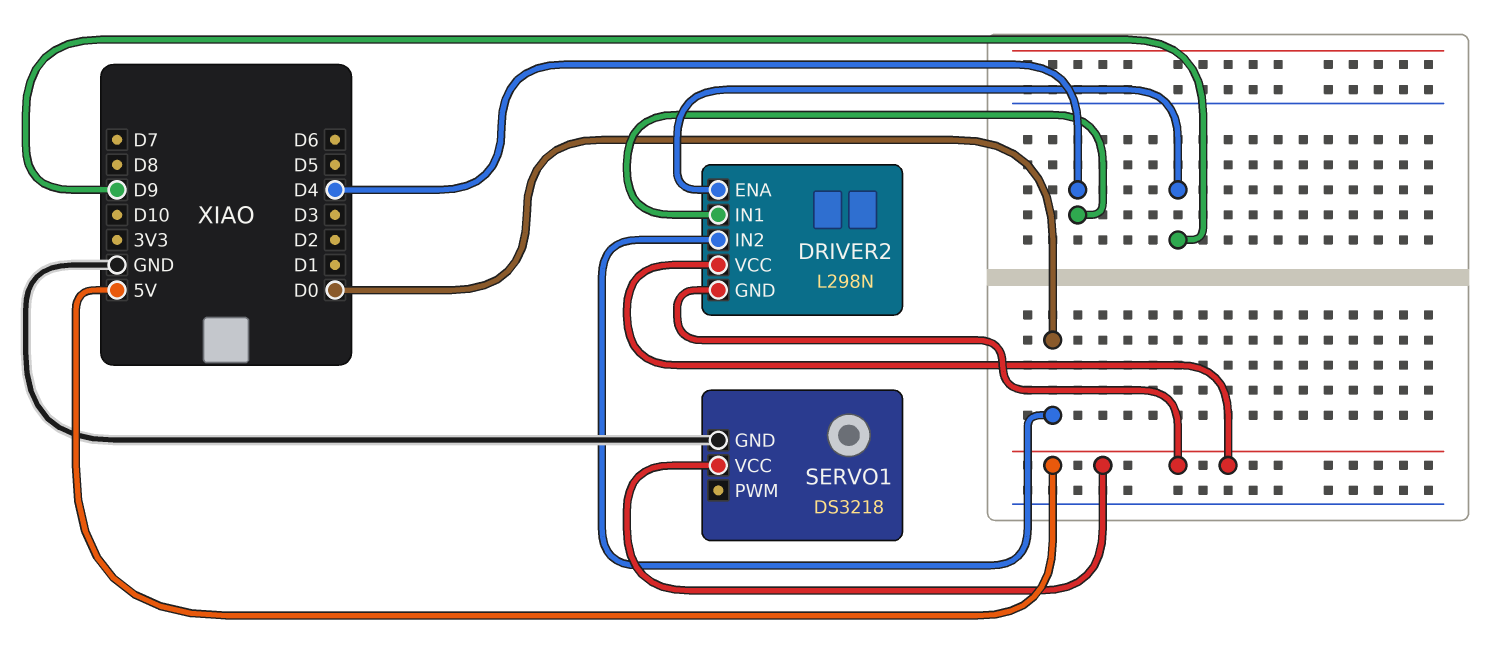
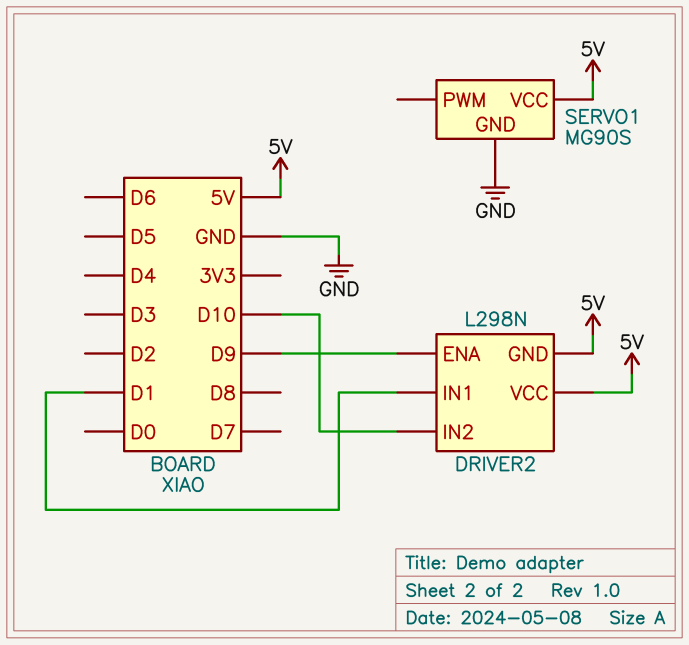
DRIVER2 pin IN1: D4 -> D1
DRIVER2 pin IN2: D0 -> D10
SERVO1: DS3218 -> MG90S

